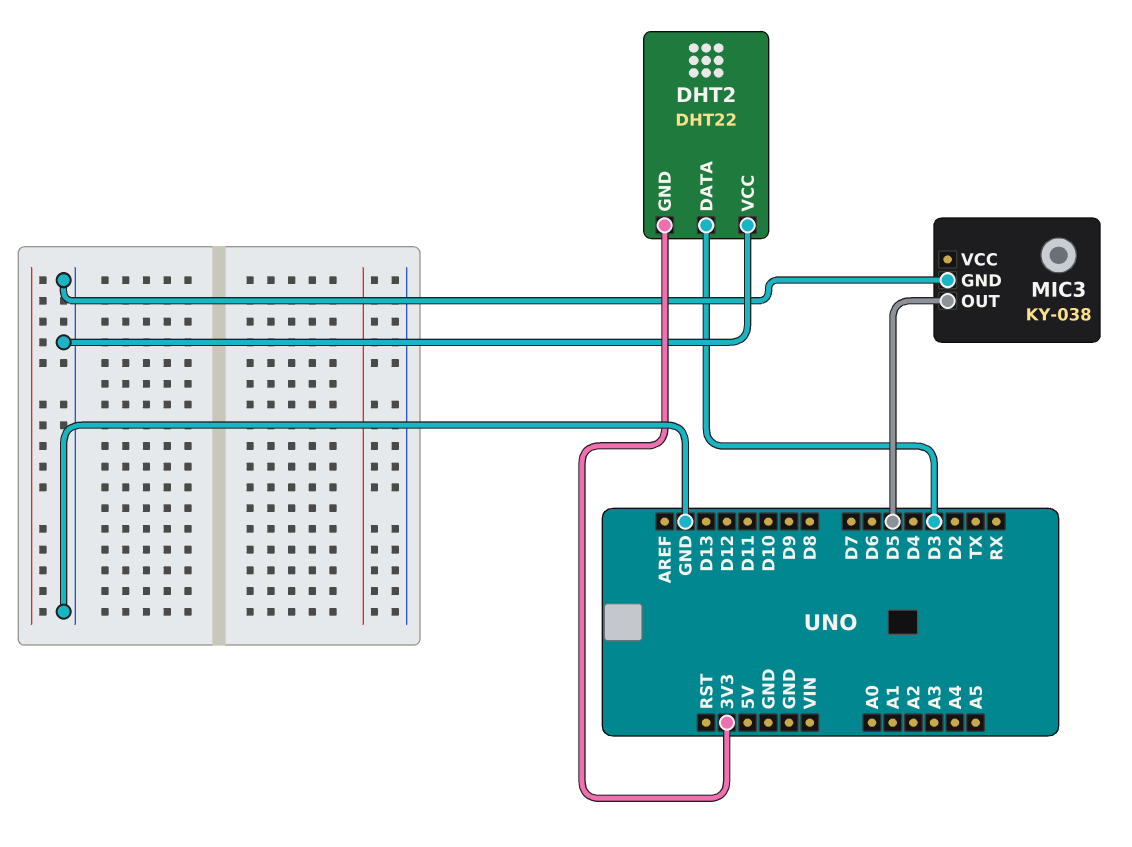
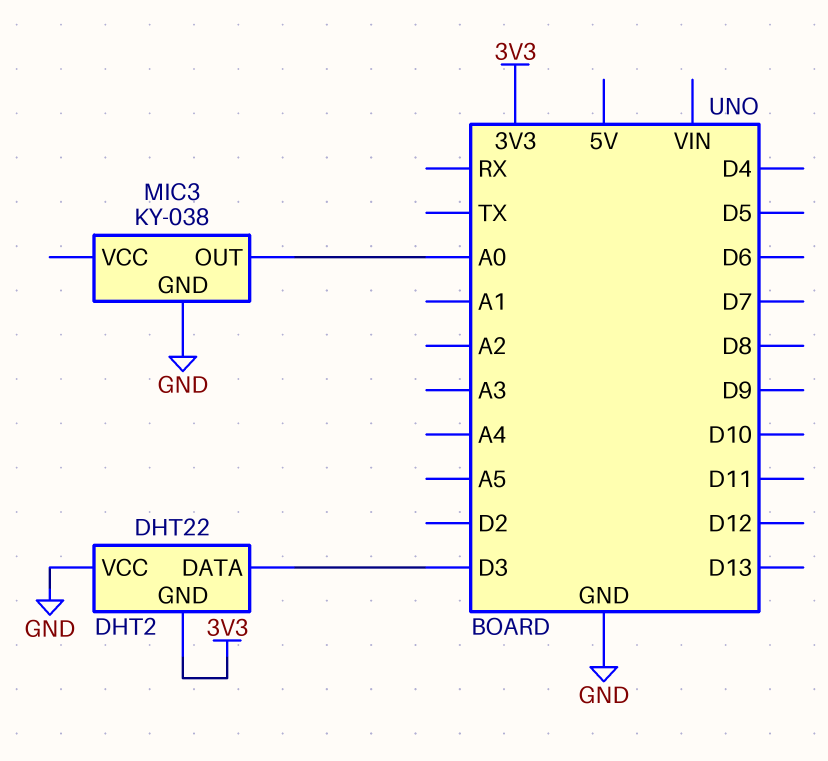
MIC3 pin OUT: D5 -> A0

